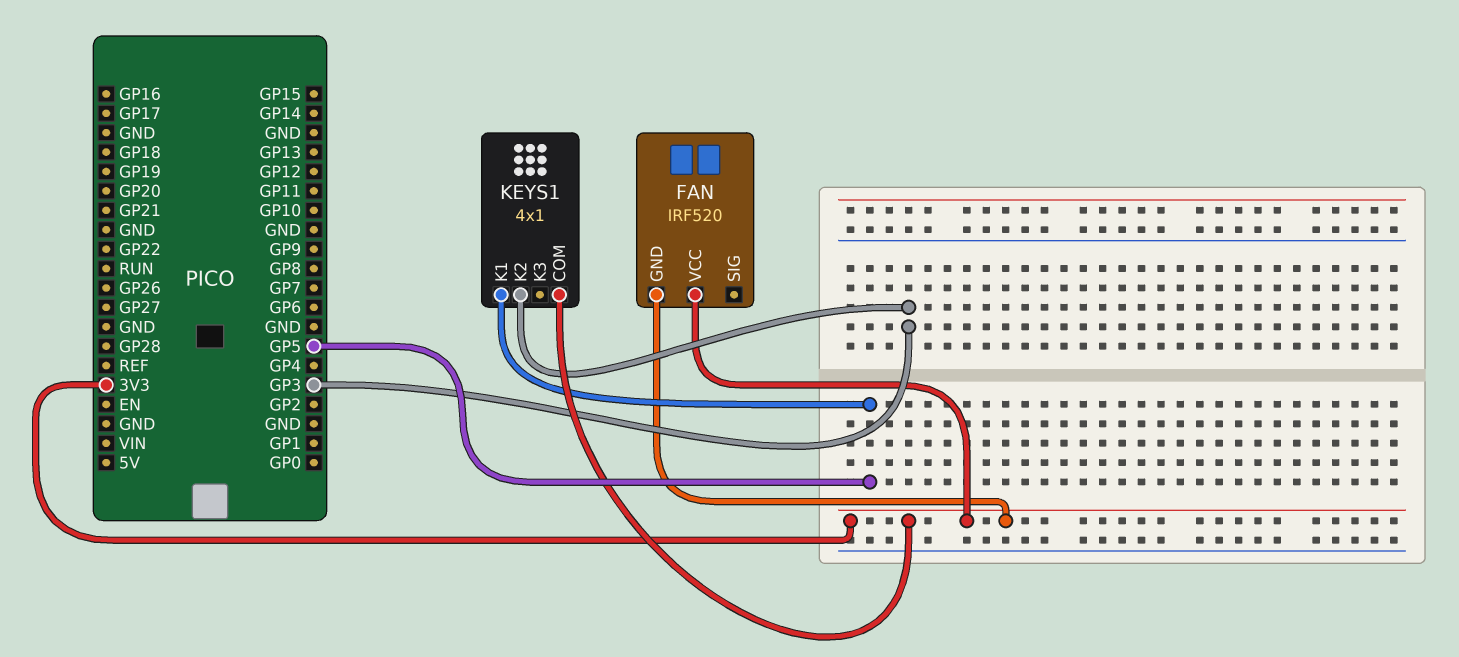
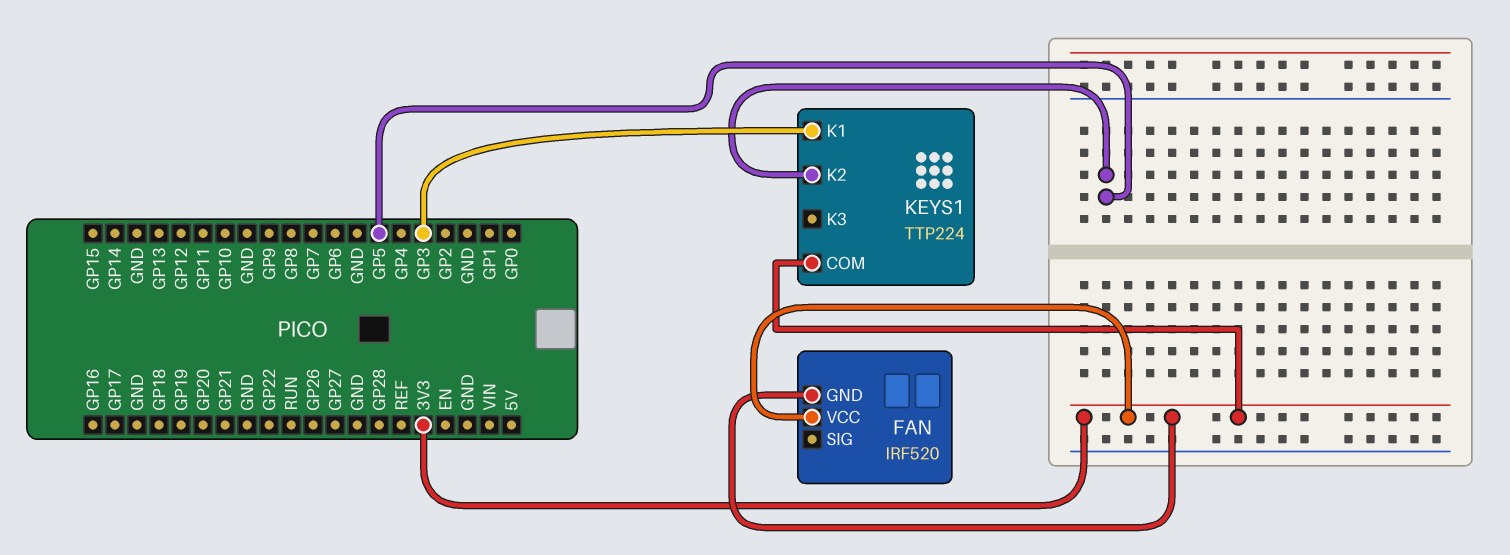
KEYS1: 4x1 -> TTP224
KEYS1 pin K1: GP5 -> GP3
KEYS1 pin K2: GP3 -> GP5

